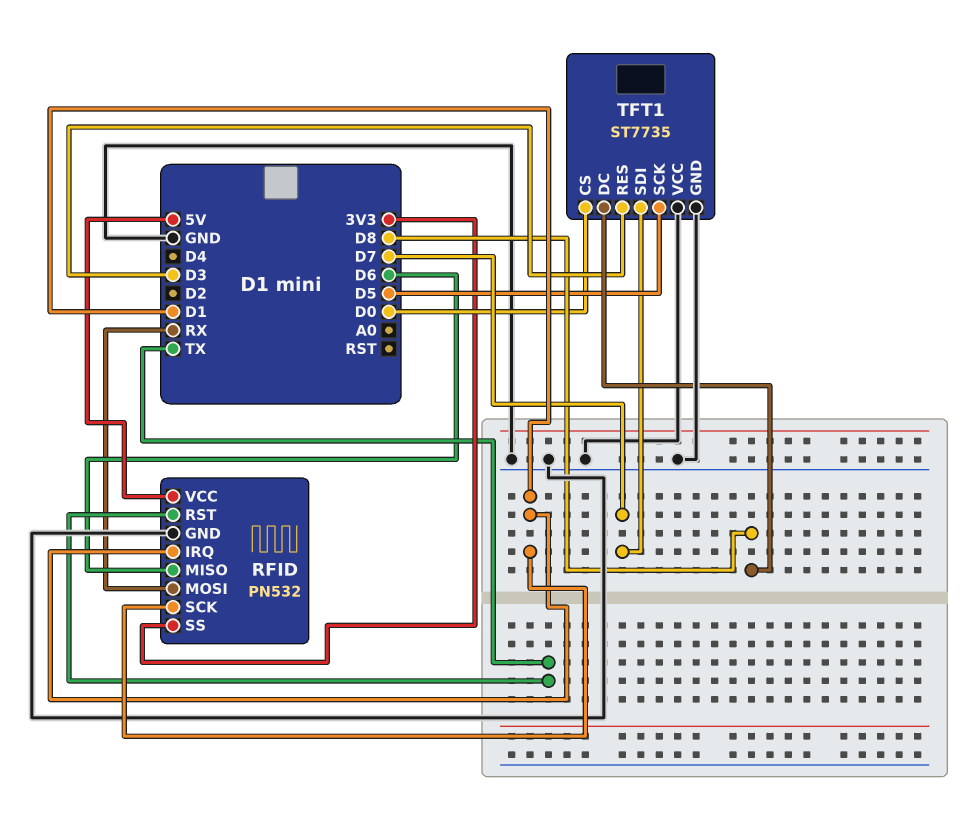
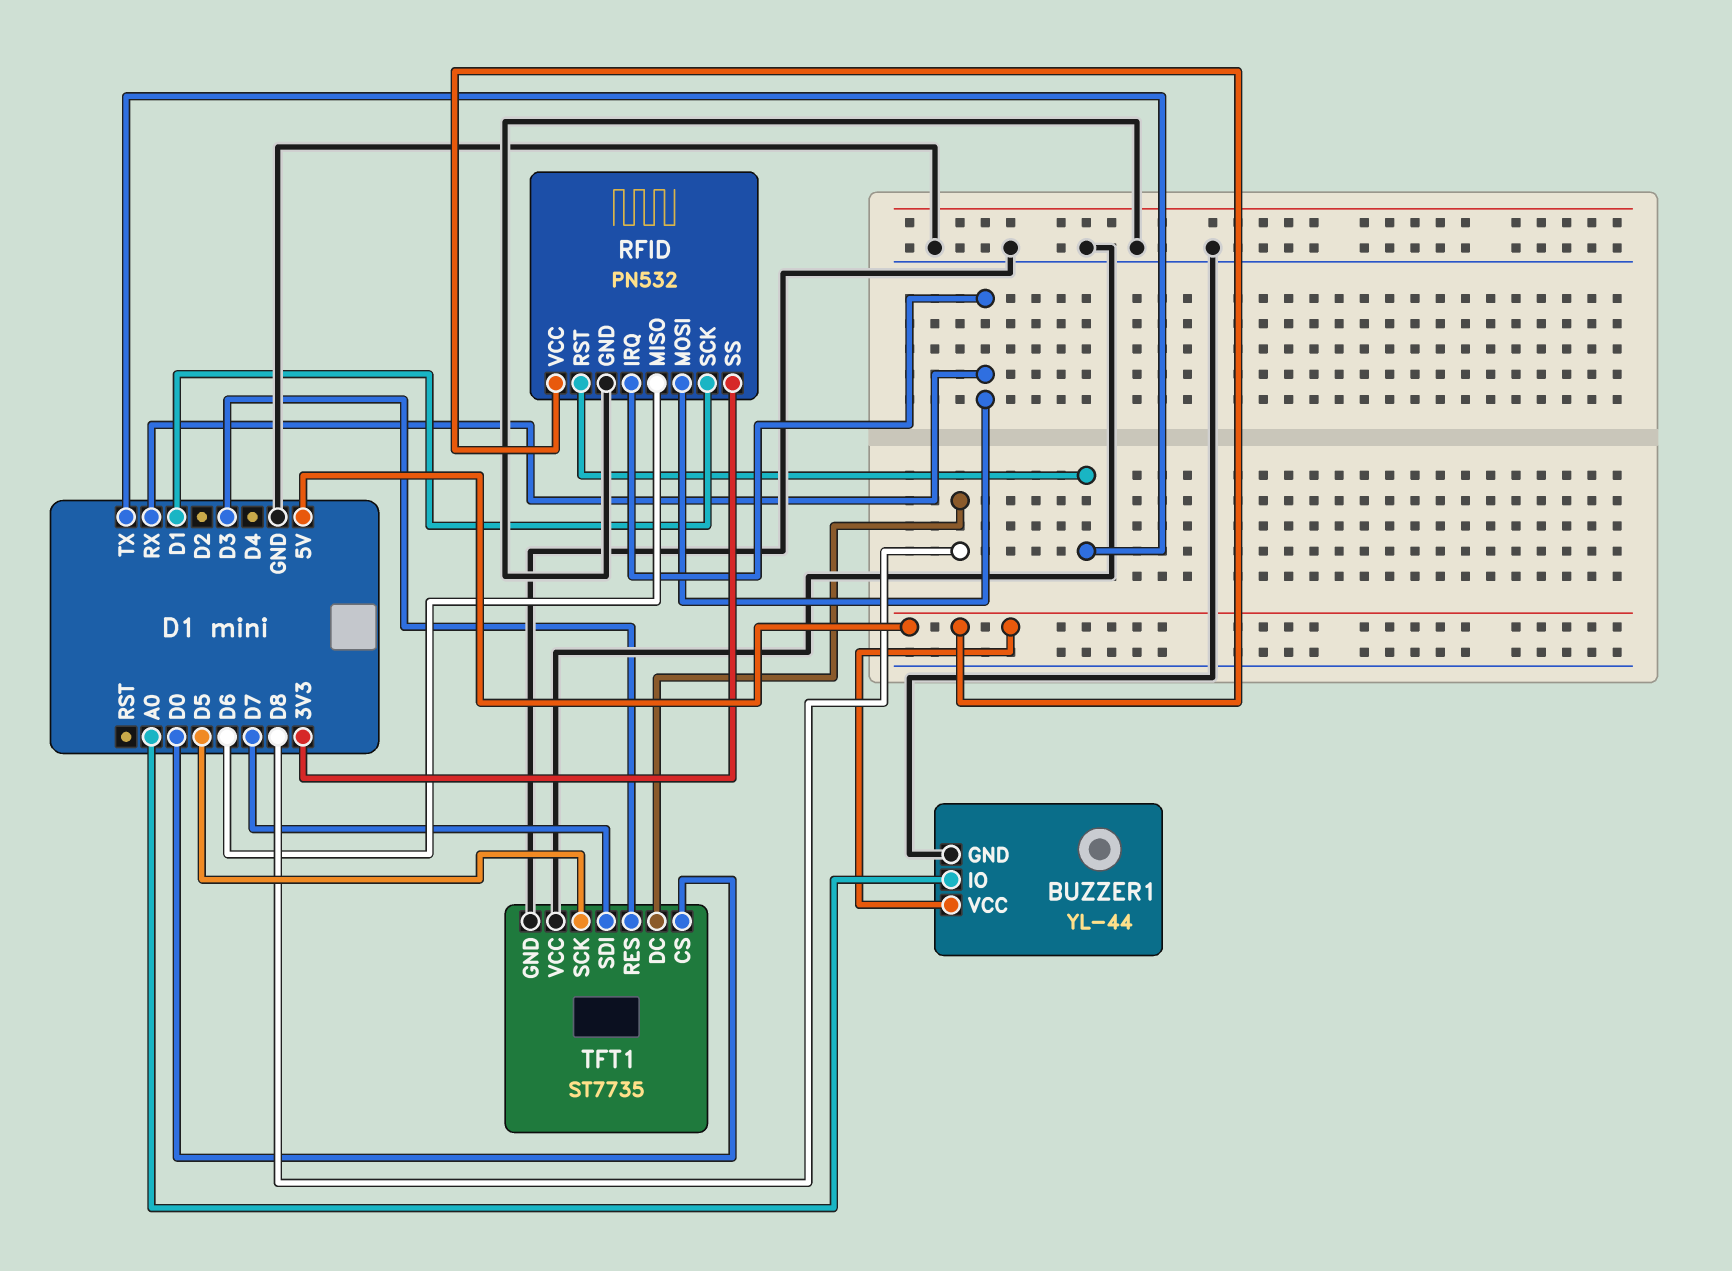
BUZZER1: none -> YL-44
BUZZER1 pin GND: none -> GND
BUZZER1 pin IO: none -> A0
BUZZER1 pin VCC: none -> 5V
RFID pin IRQ: D1 -> RX

